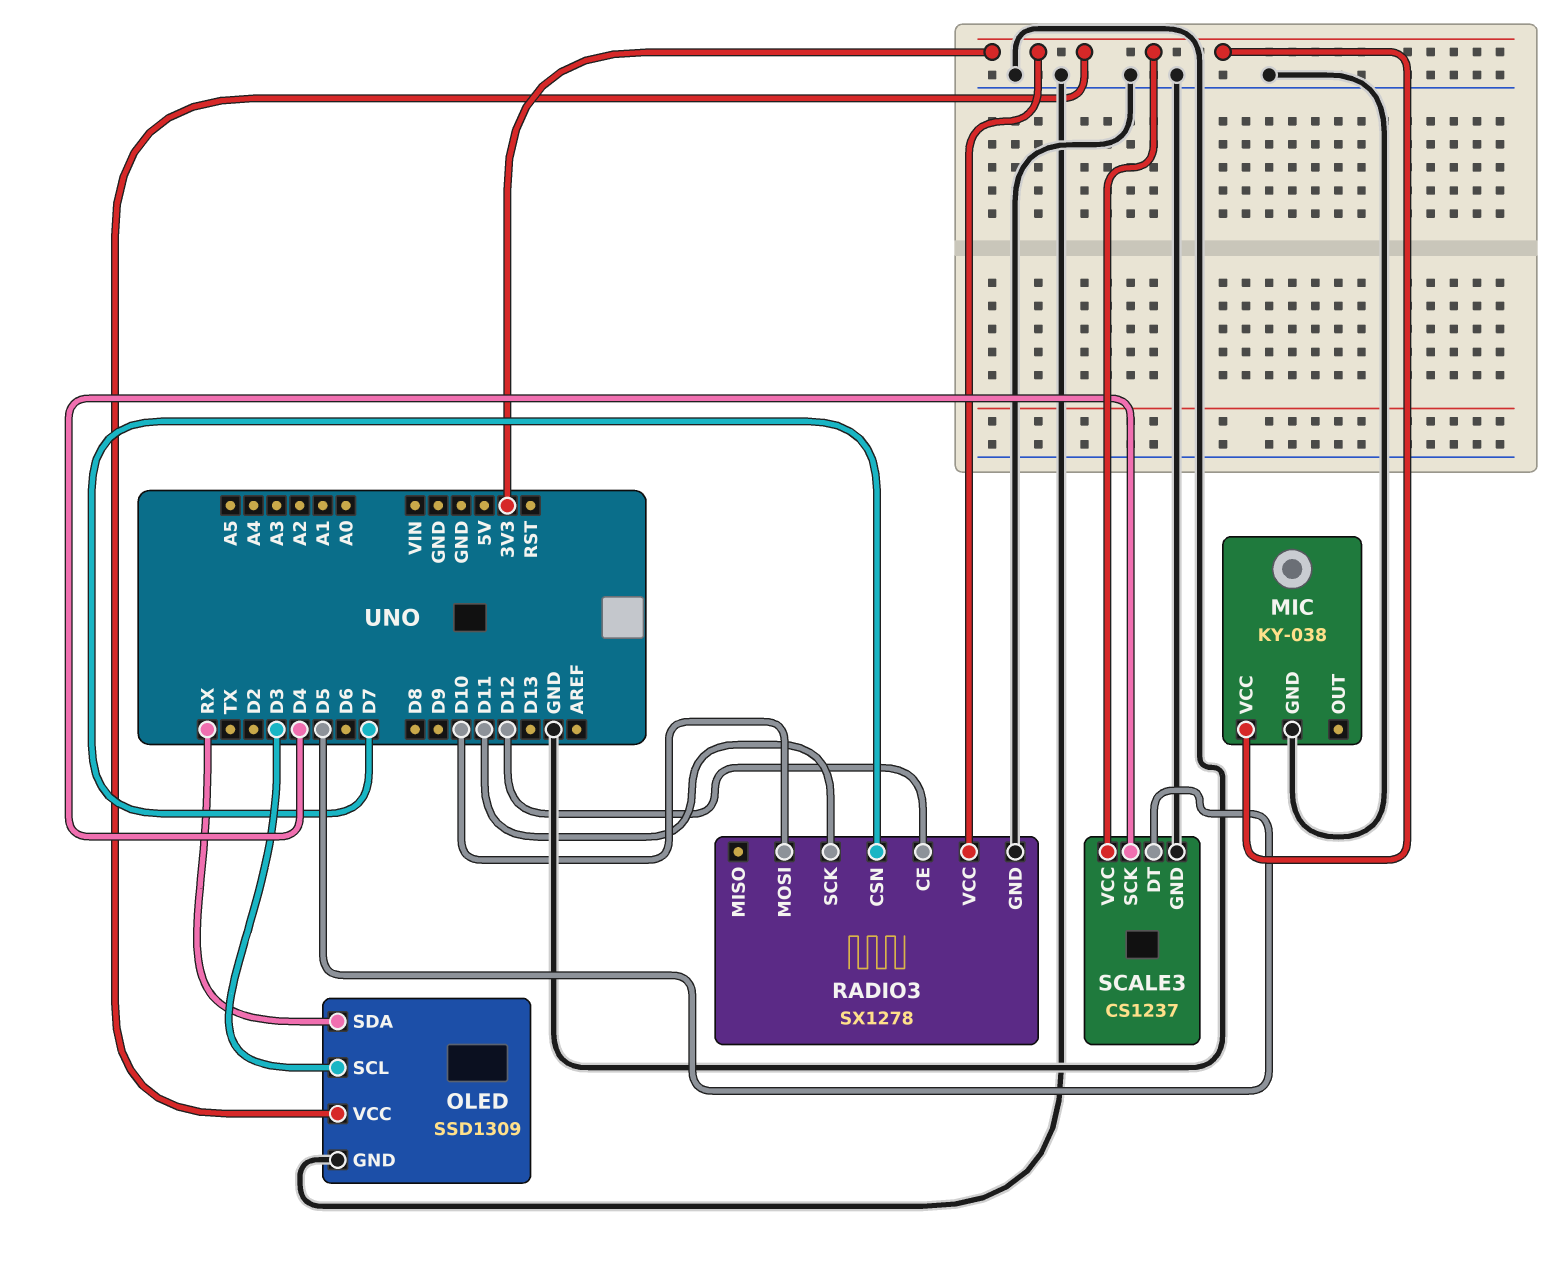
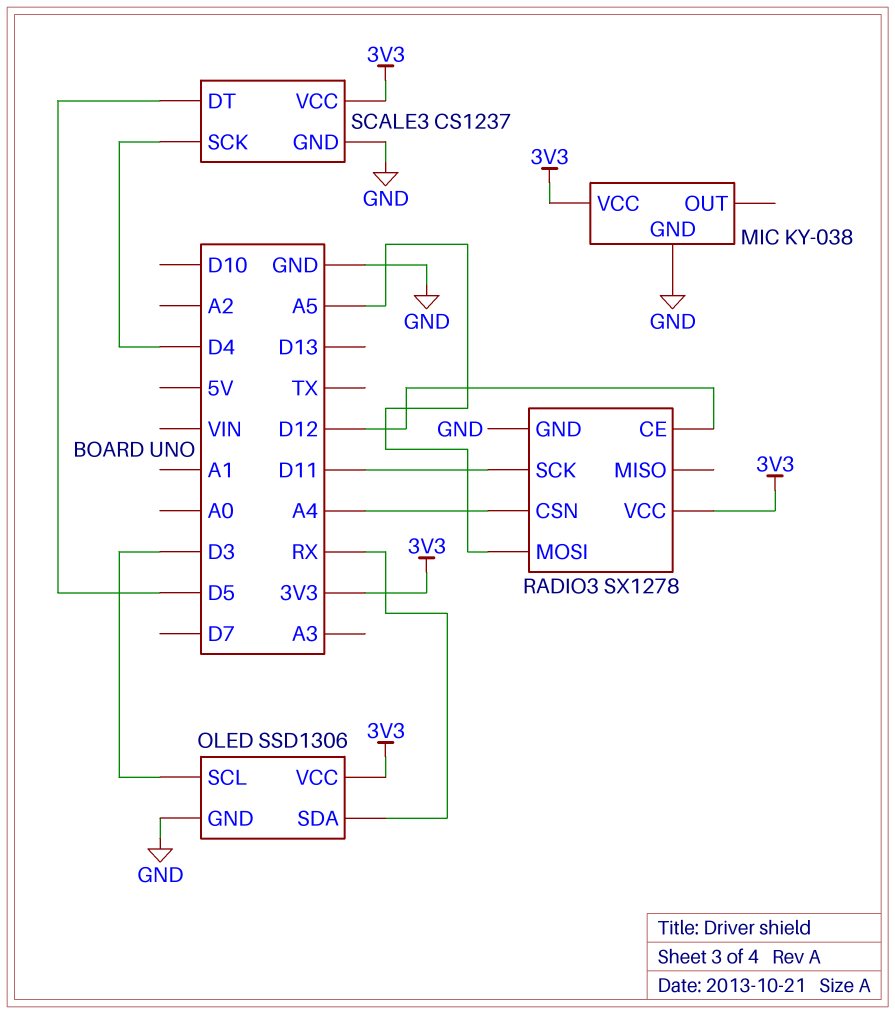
OLED: SSD1309 -> SSD1306
RADIO3 pin CSN: D7 -> A4
RADIO3 pin MOSI: D10 -> A5

